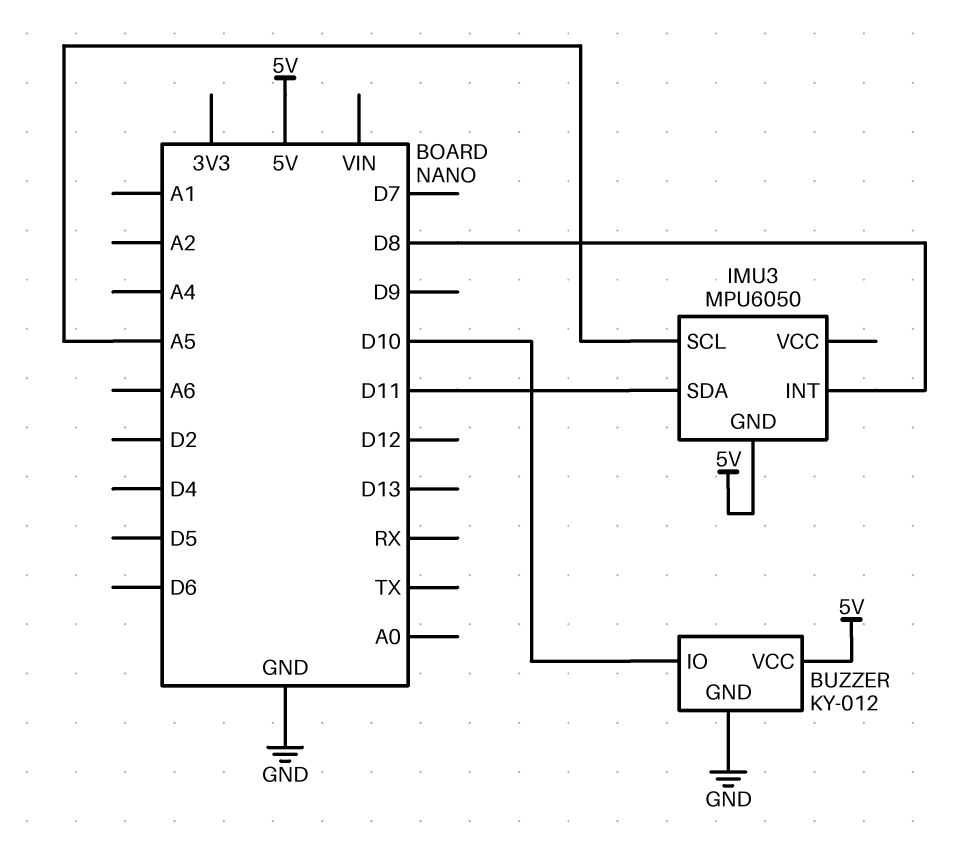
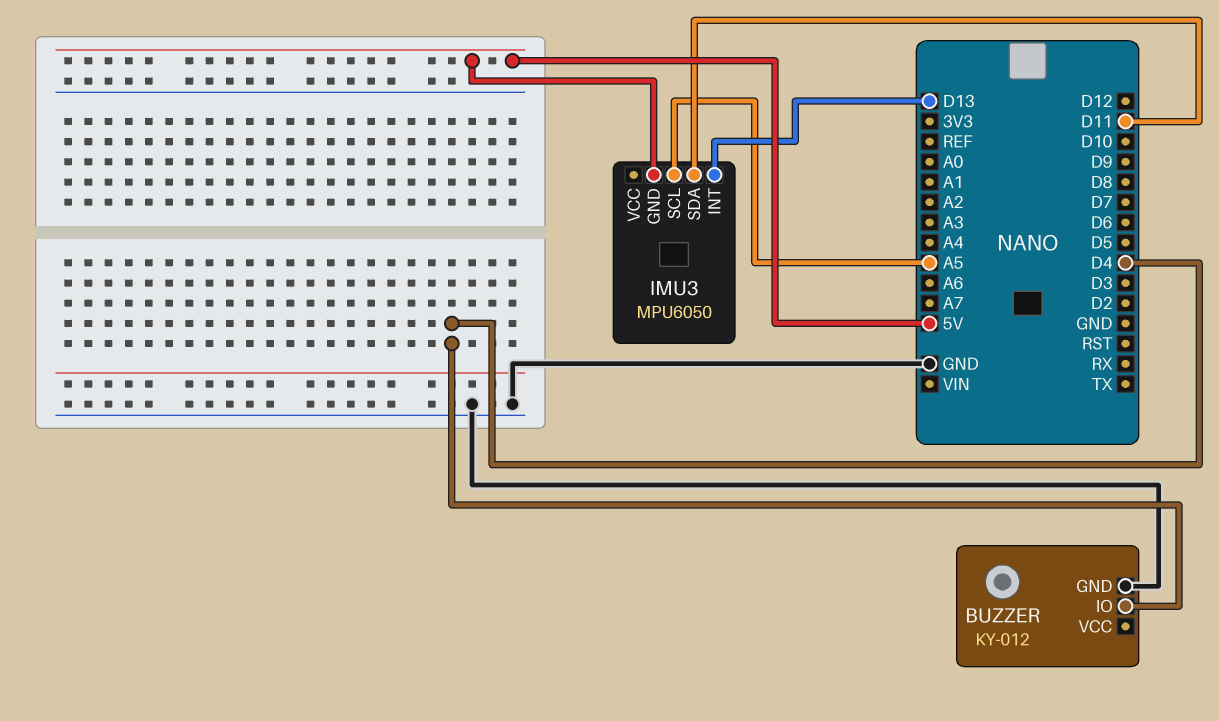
BUZZER pin IO: D10 -> D4
BUZZER pin VCC: 5V -> none
IMU3 pin INT: D8 -> D13

